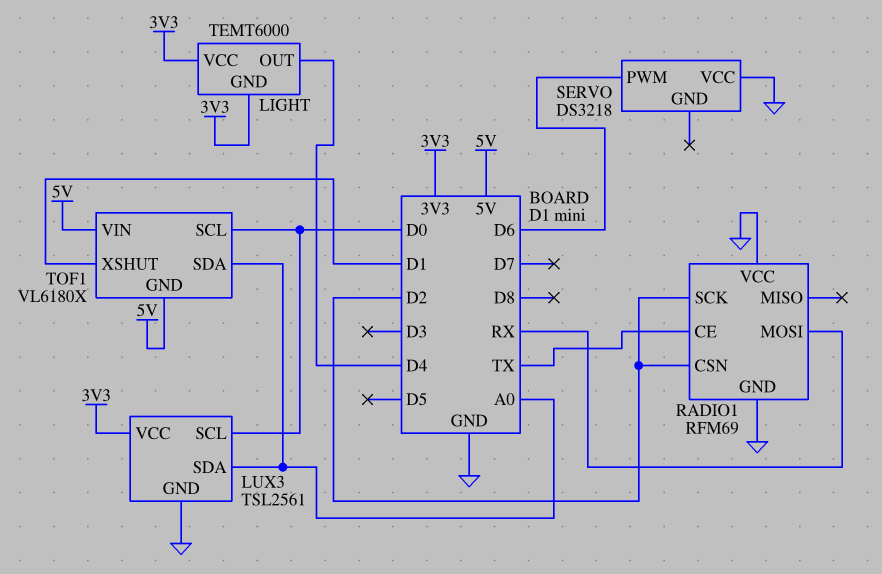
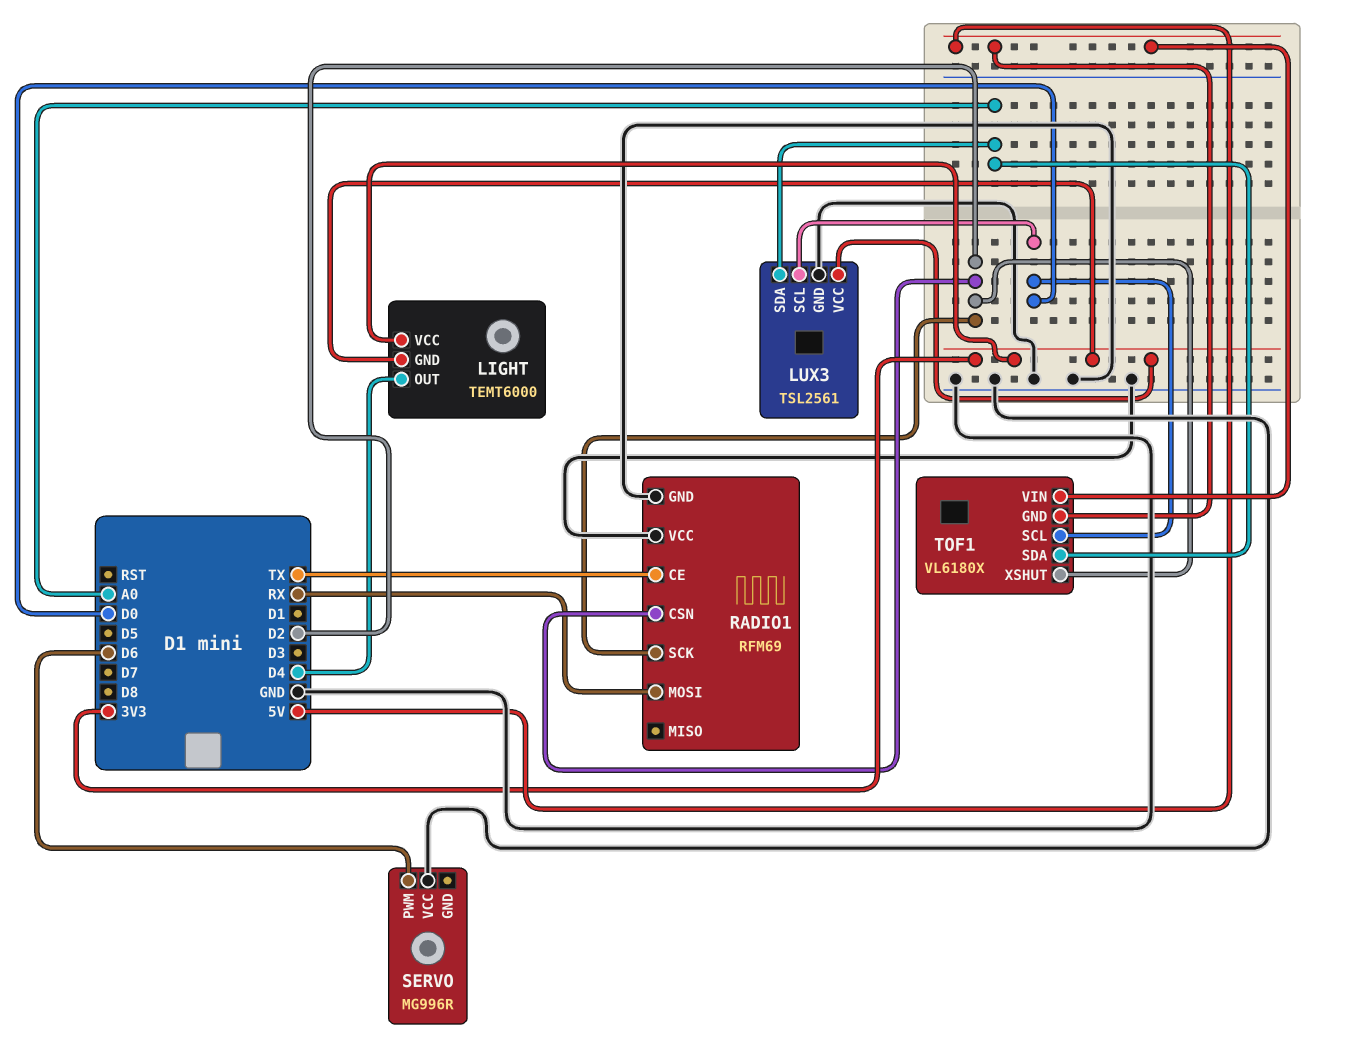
SERVO: DS3218 -> MG996R
TOF1 pin XSHUT: D1 -> D2

